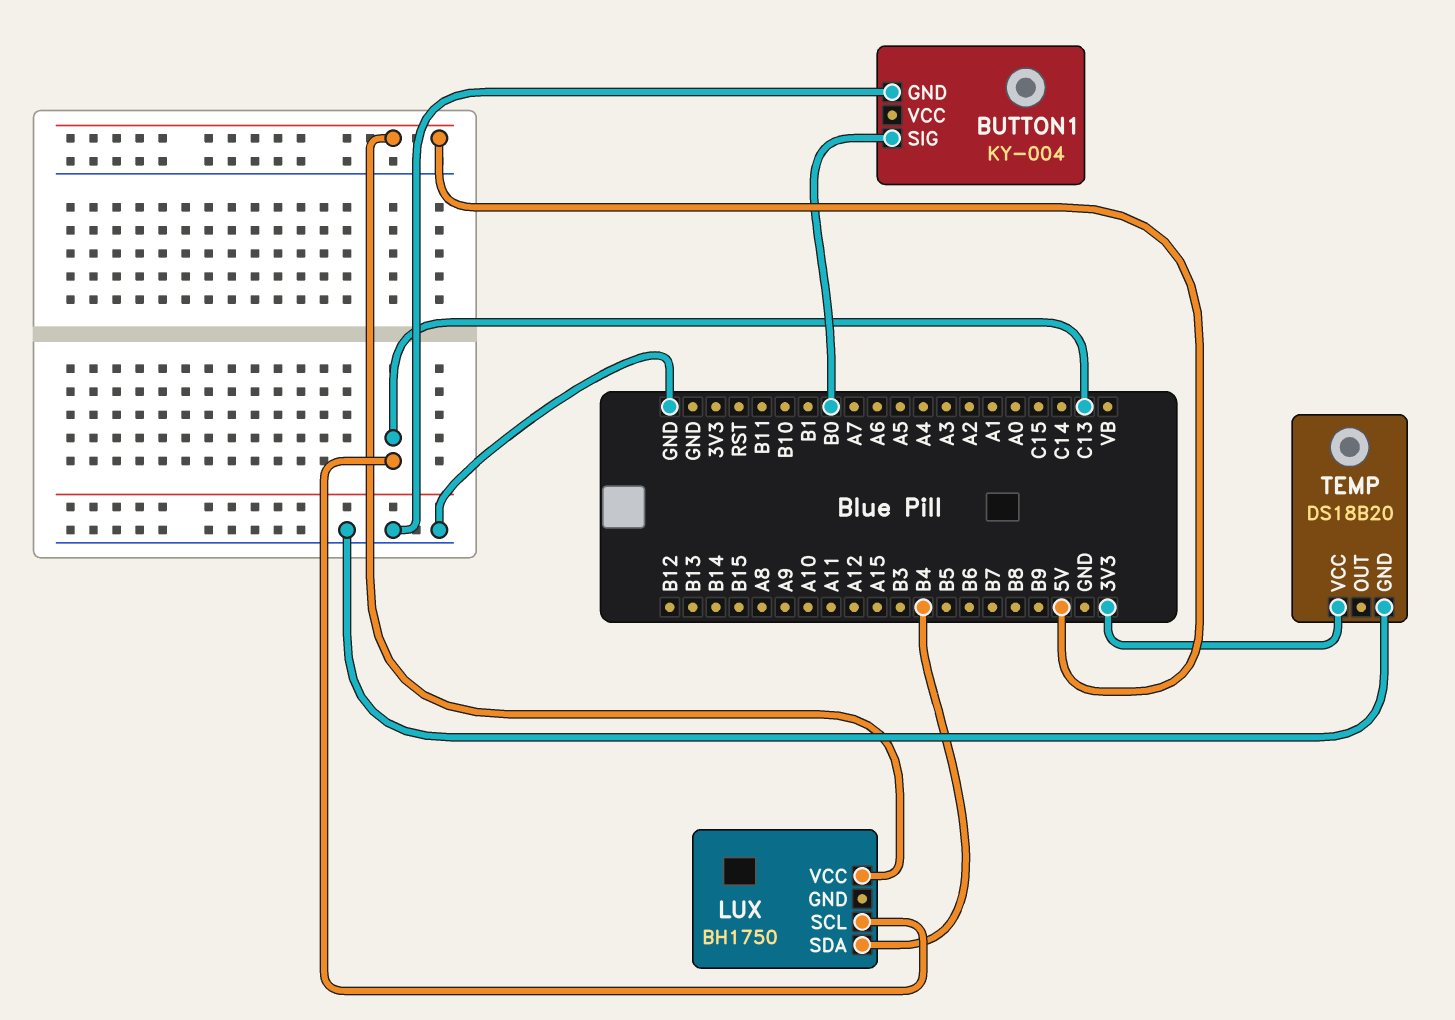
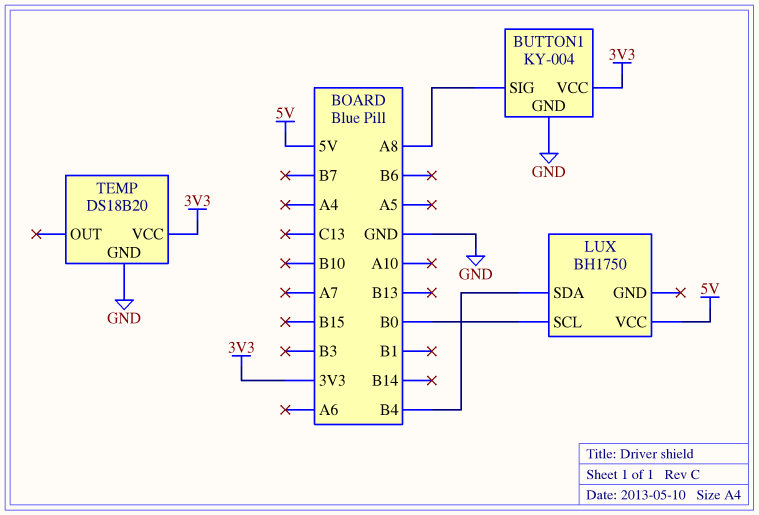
BUTTON1 pin SIG: B0 -> A8
BUTTON1 pin VCC: none -> 3V3
LUX pin SCL: C13 -> B0

